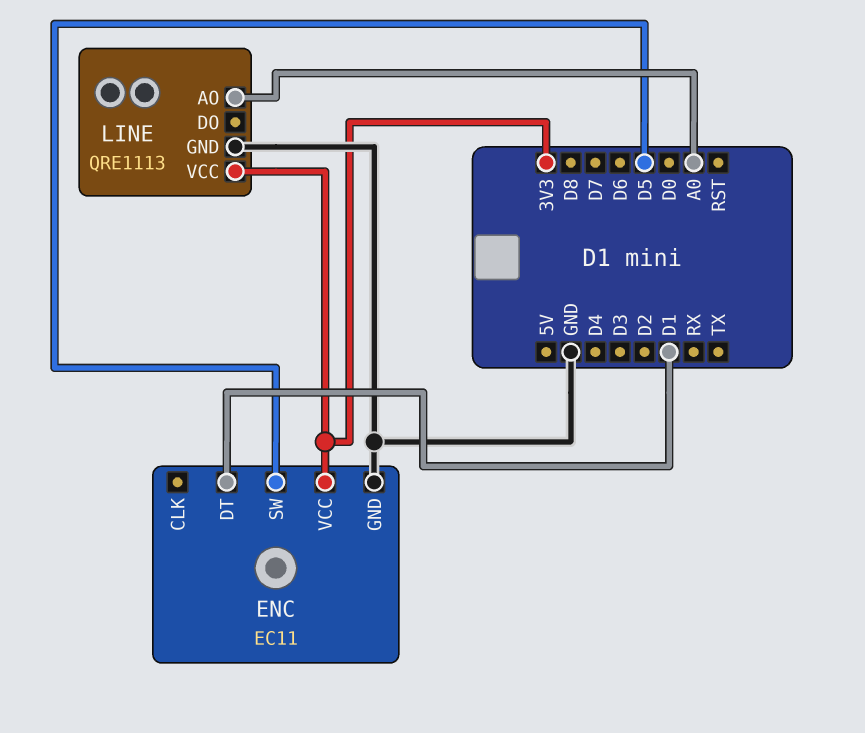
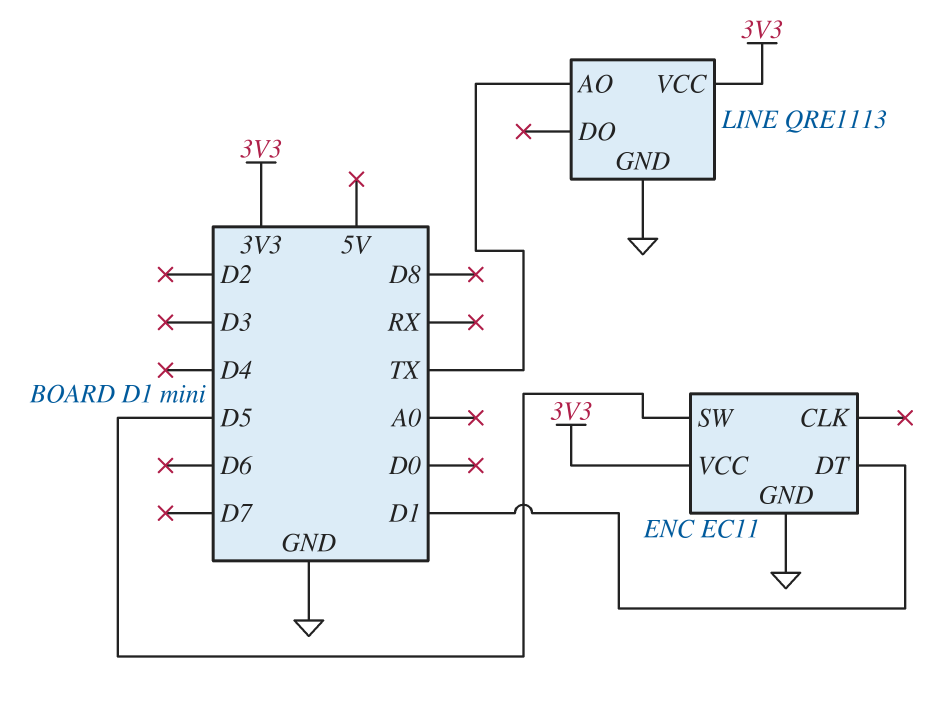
LINE pin AO: A0 -> TX

